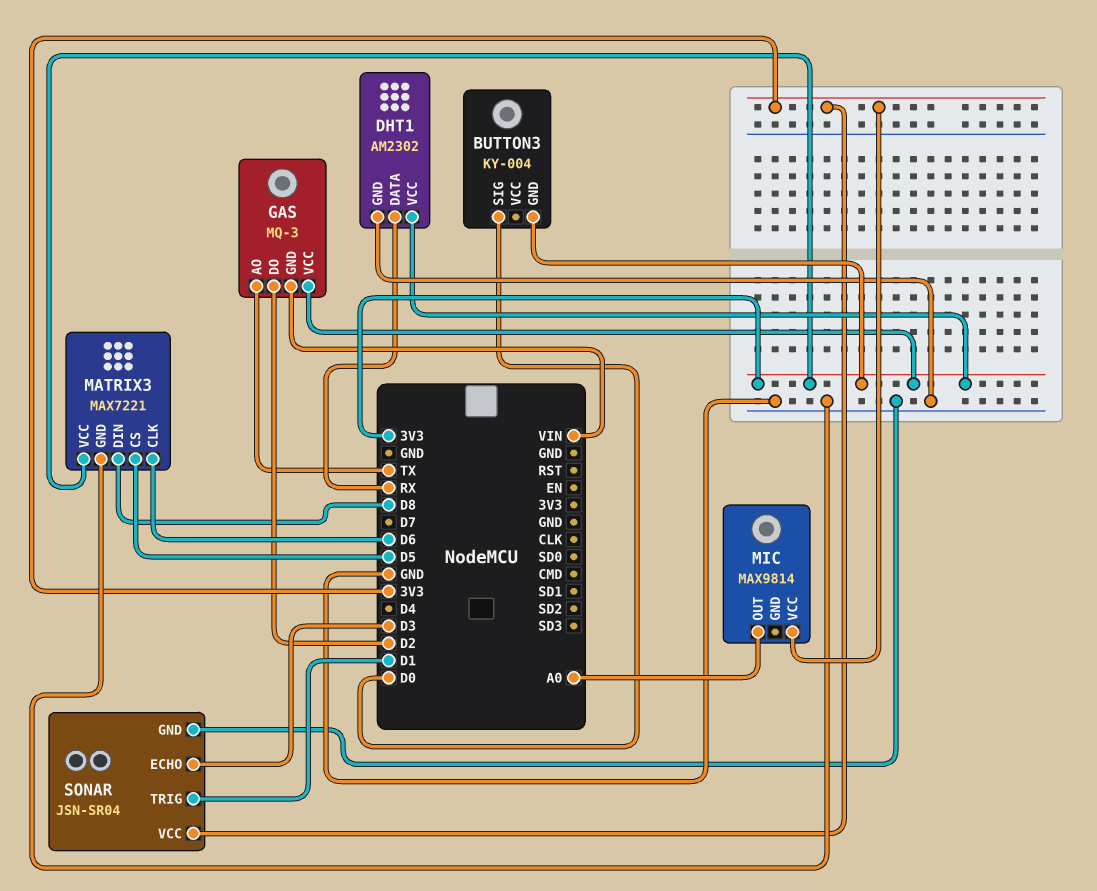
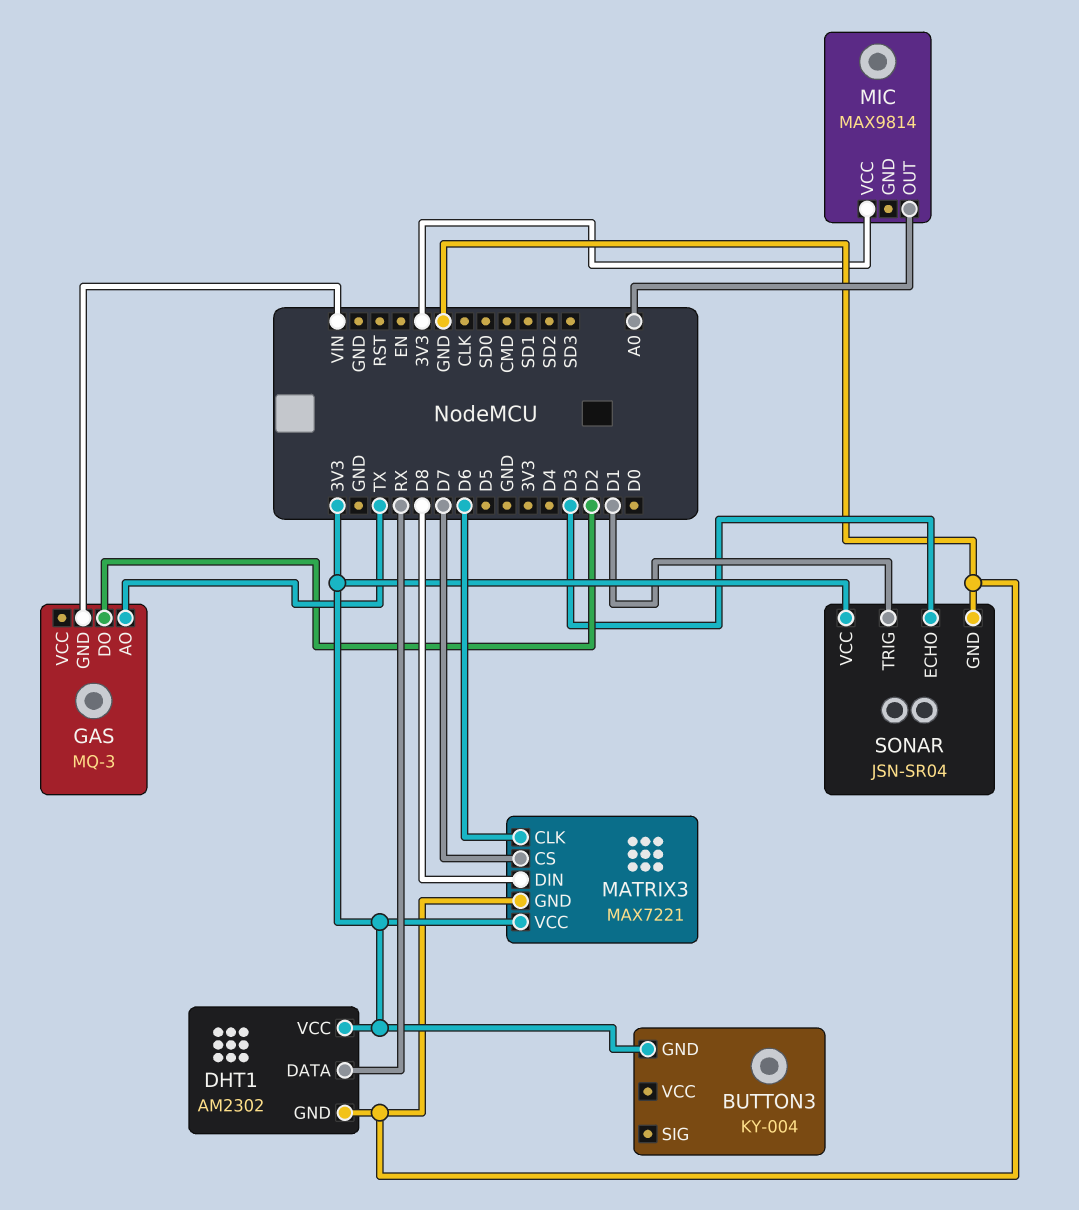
BUTTON3 pin SIG: D0 -> none
GAS pin VCC: 3V3 -> none
MATRIX3 pin CS: D5 -> D7

